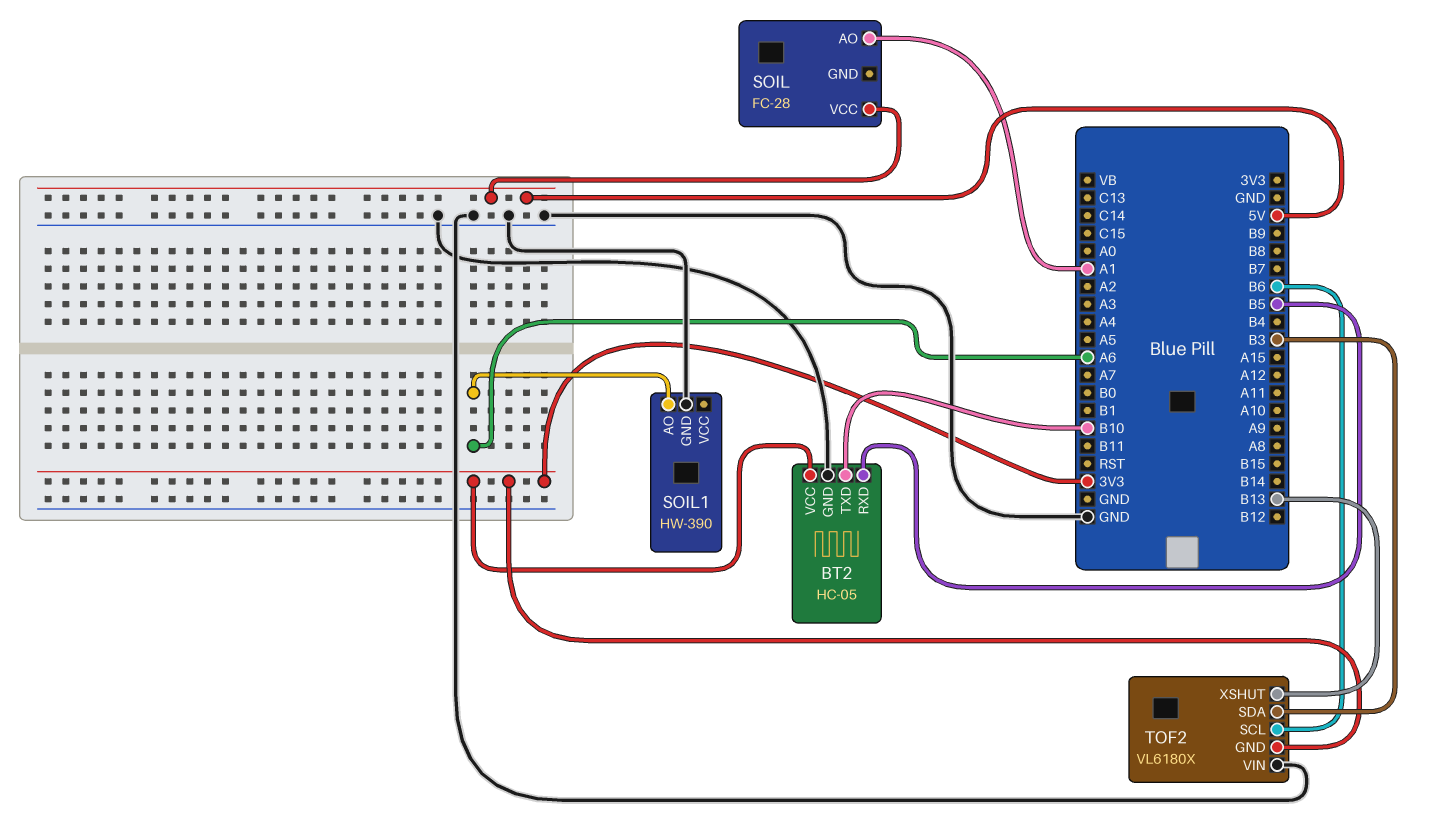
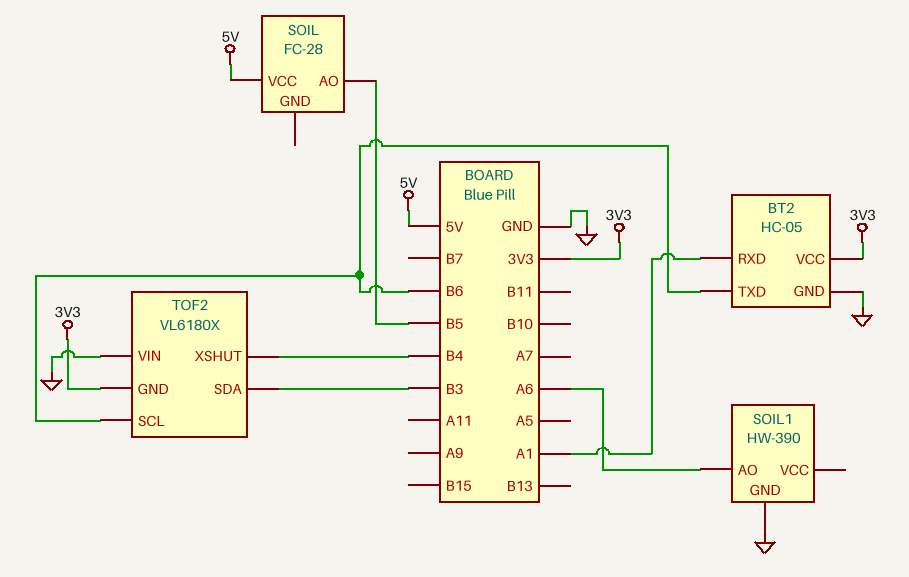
BT2 pin RXD: B5 -> A1
BT2 pin TXD: B10 -> B6
SOIL pin AO: A1 -> B5
TOF2 pin XSHUT: B13 -> B4

